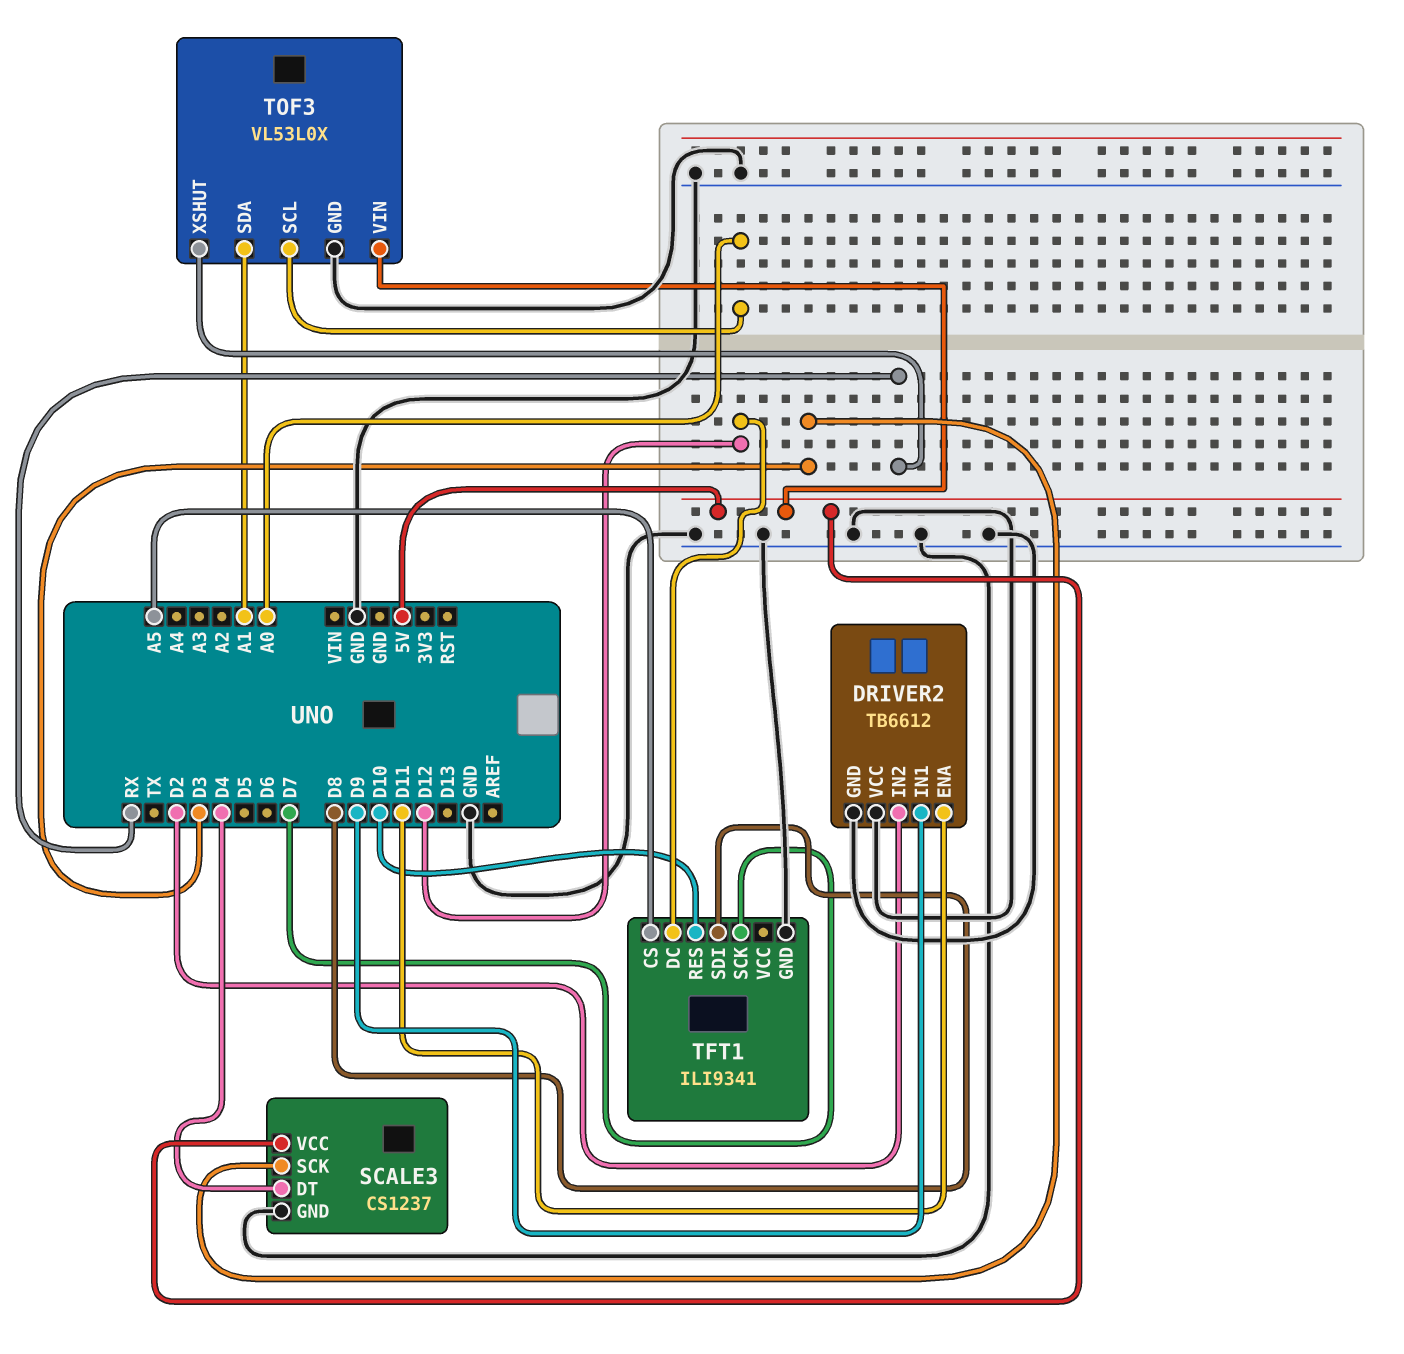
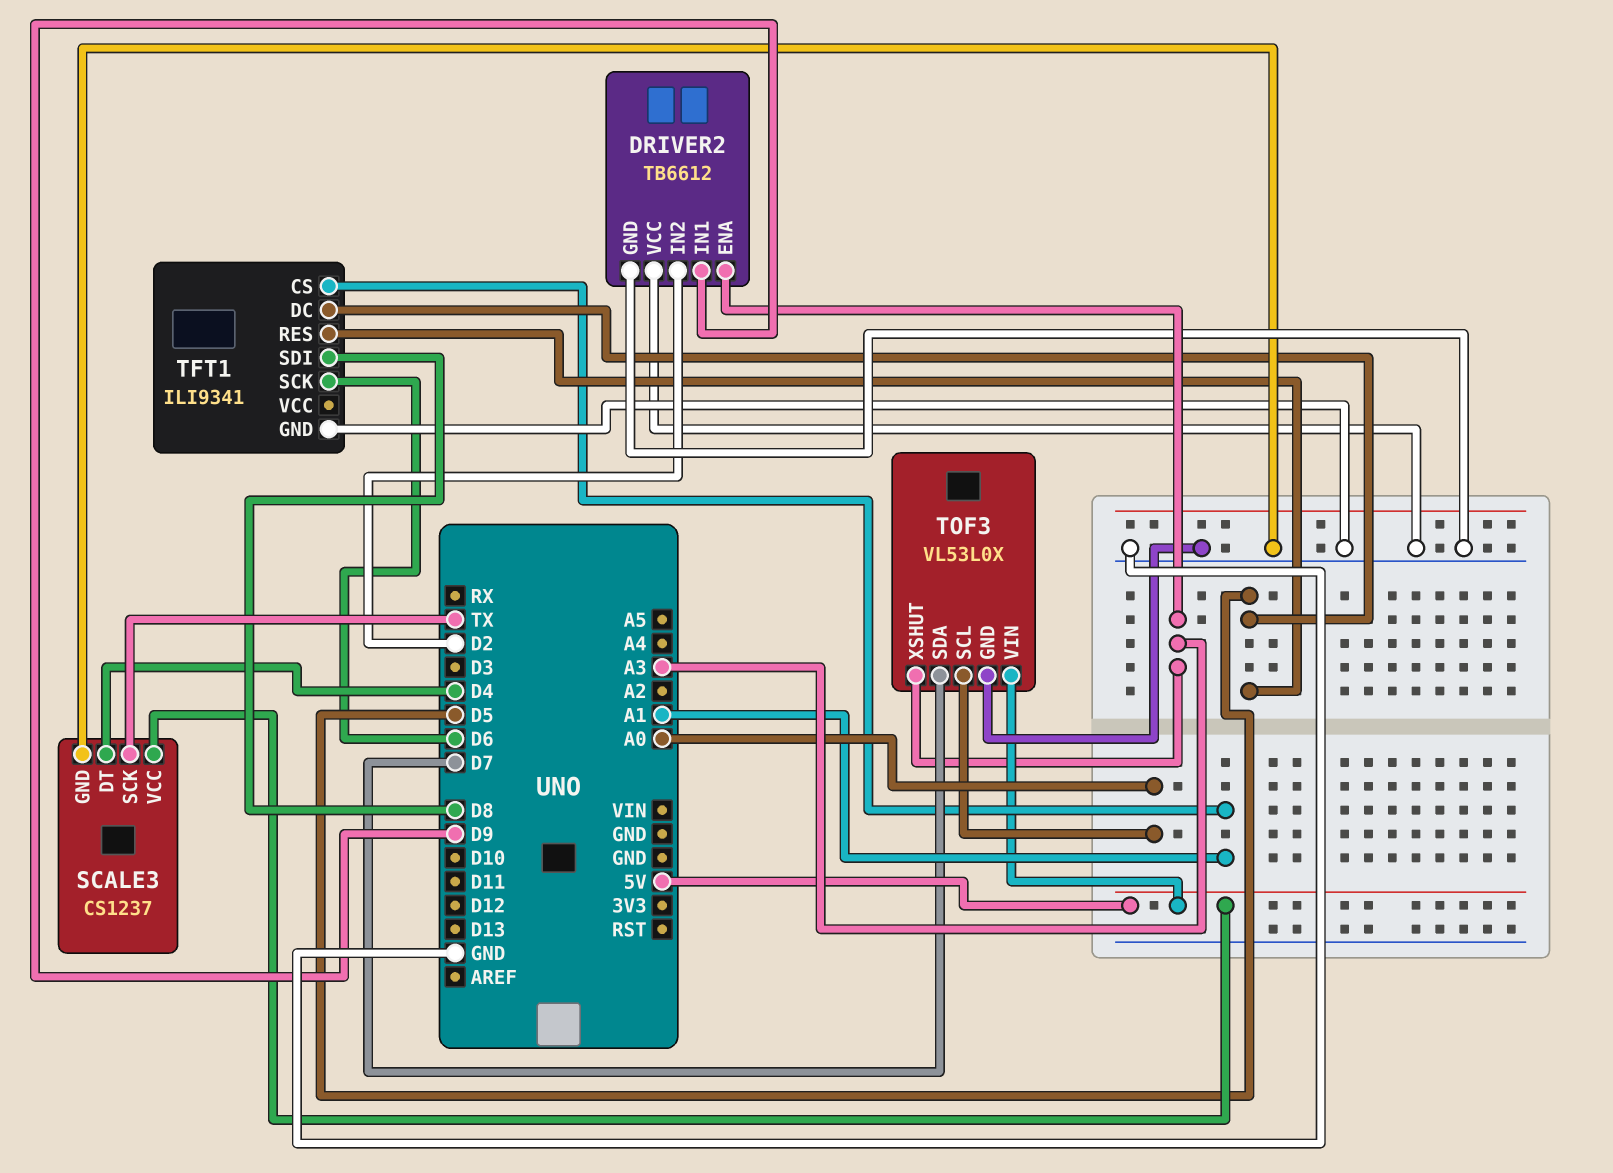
DRIVER2 pin ENA: D11 -> A3
SCALE3 pin SCK: D3 -> TX
TFT1 pin CS: A5 -> A1
TFT1 pin DC: D12 -> D5
TFT1 pin RES: D10 -> D5
TFT1 pin SCK: D7 -> D6
TOF3 pin SDA: A1 -> D7
TOF3 pin XSHUT: RX -> A3

